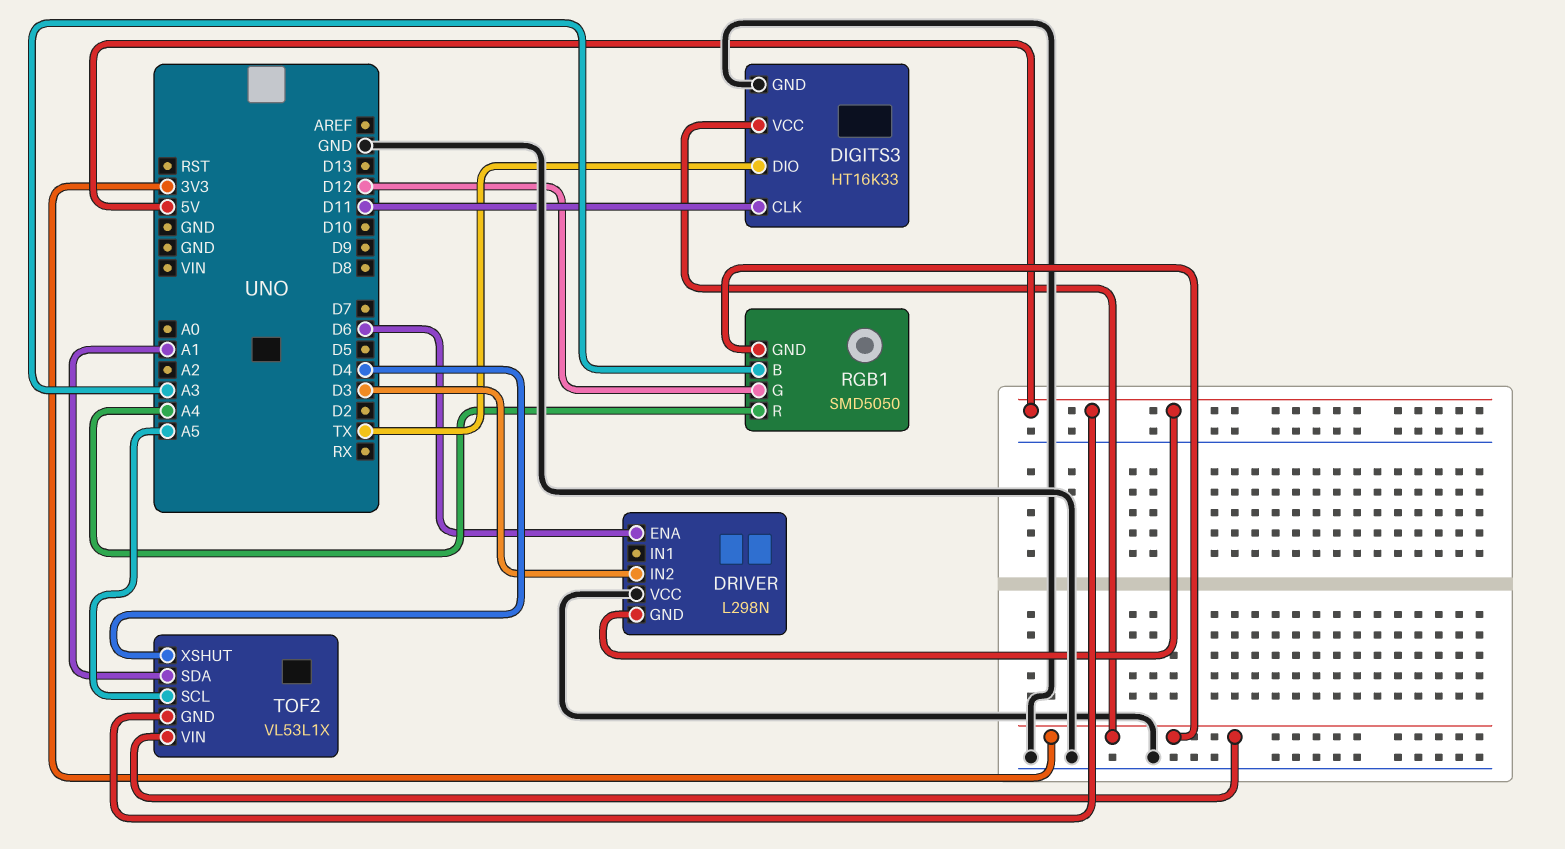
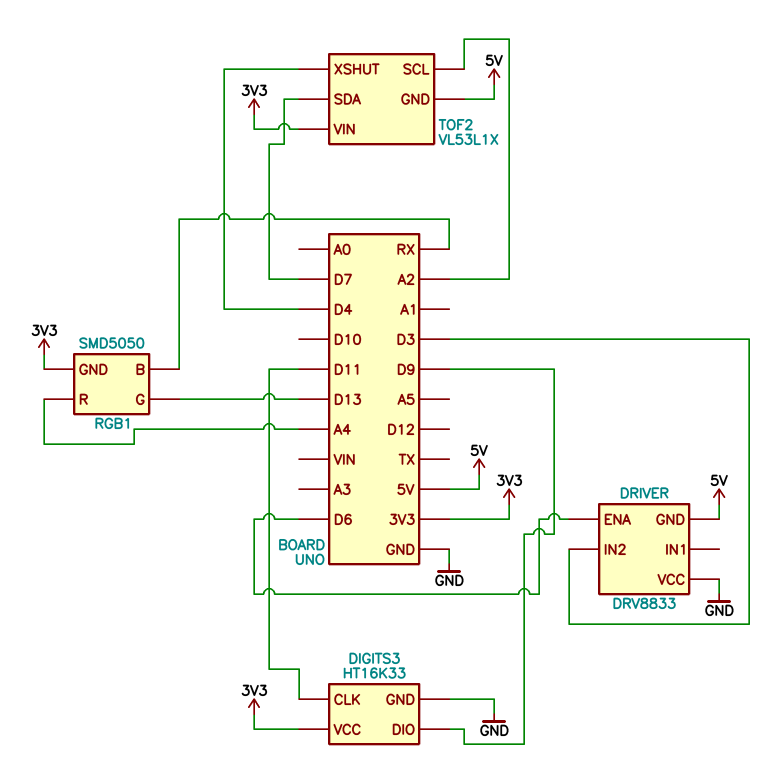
DIGITS3 pin DIO: TX -> D9
DRIVER: L298N -> DRV8833
RGB1 pin B: A3 -> RX
RGB1 pin G: D12 -> D13
TOF2 pin SCL: A5 -> A2
TOF2 pin SDA: A1 -> D7

